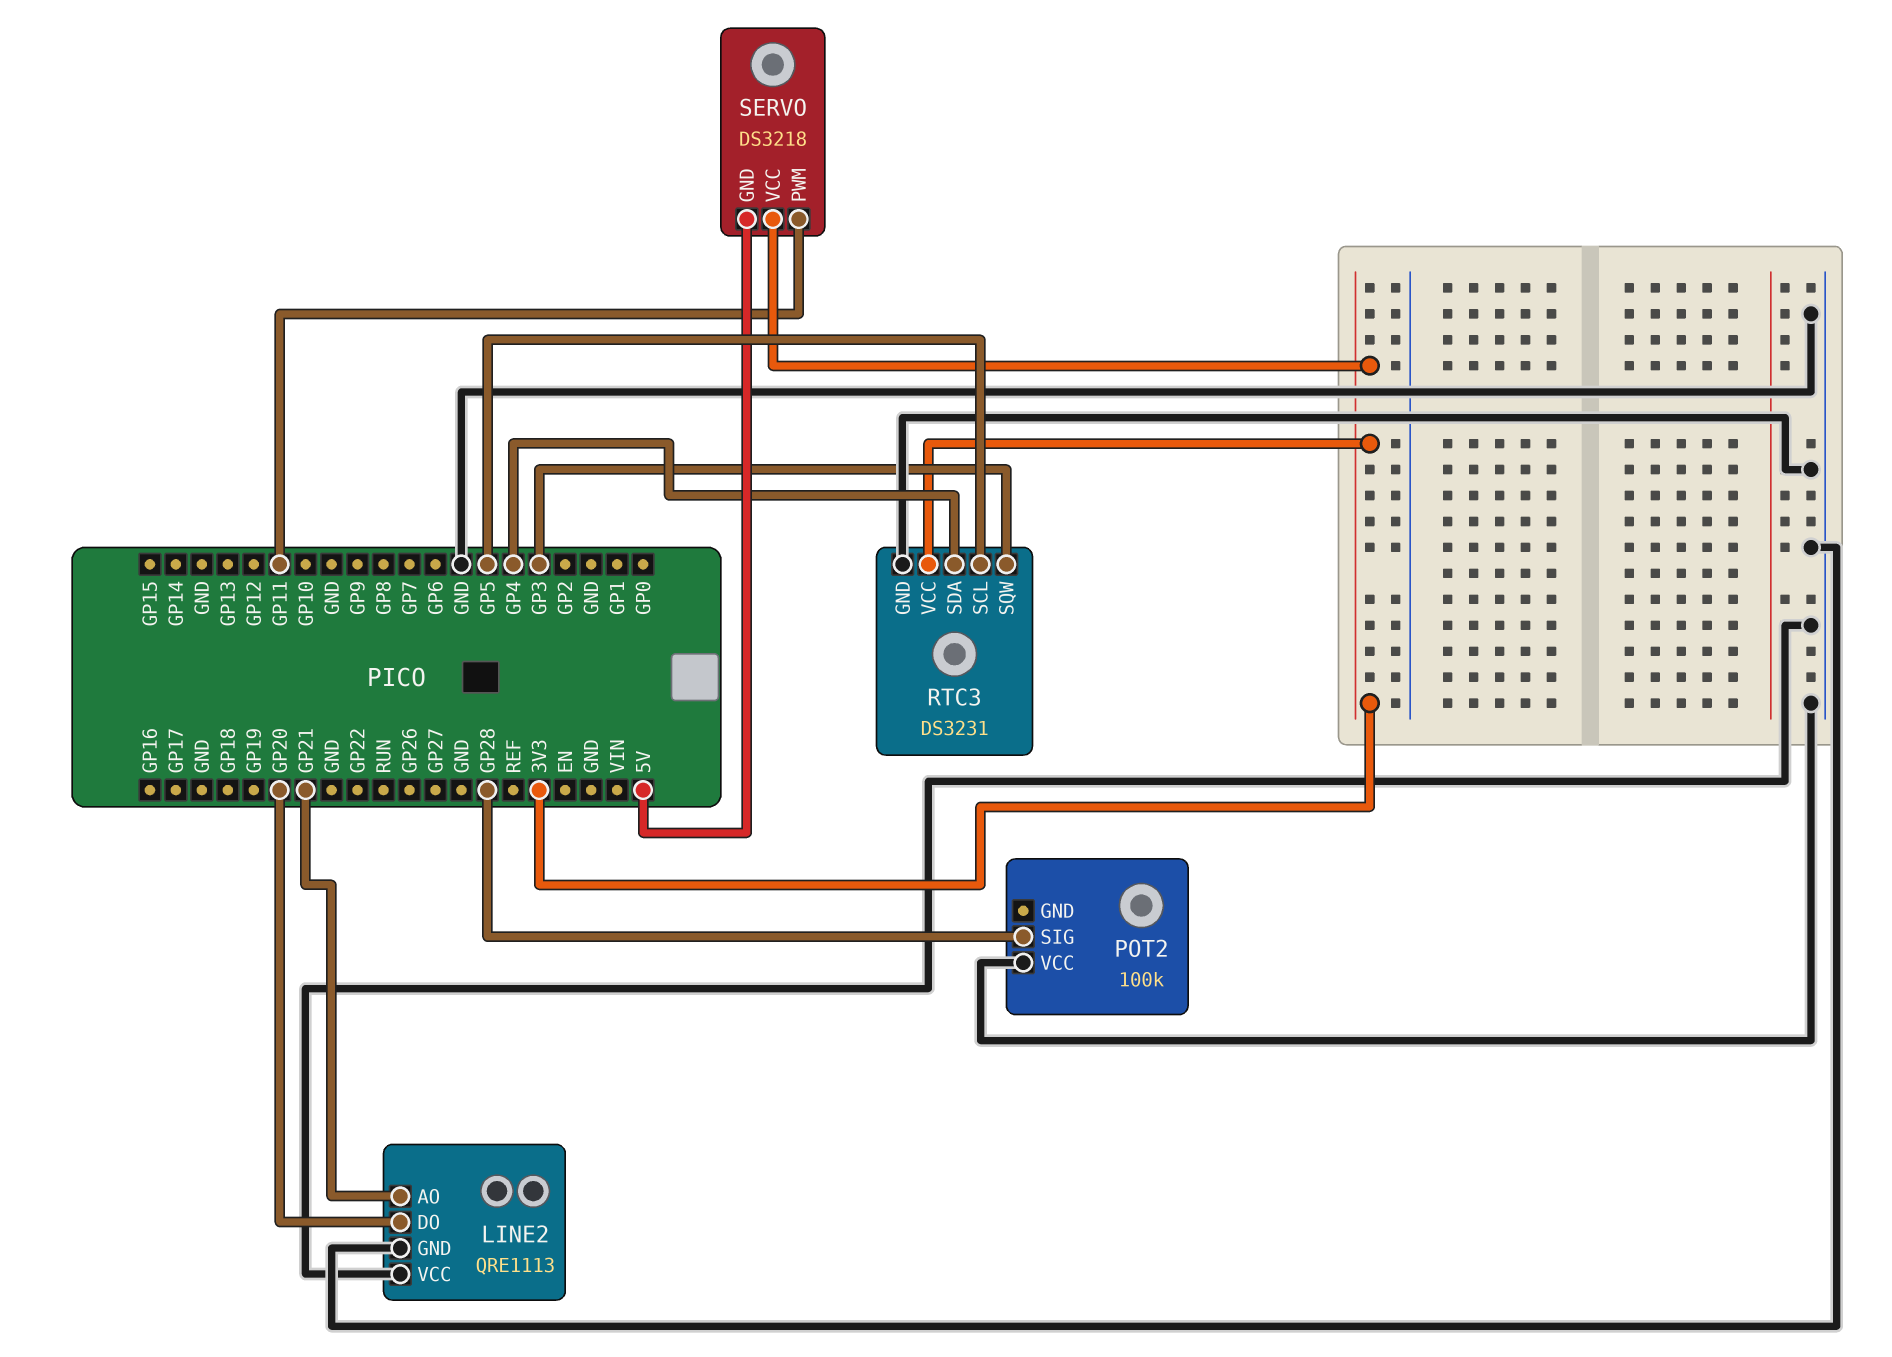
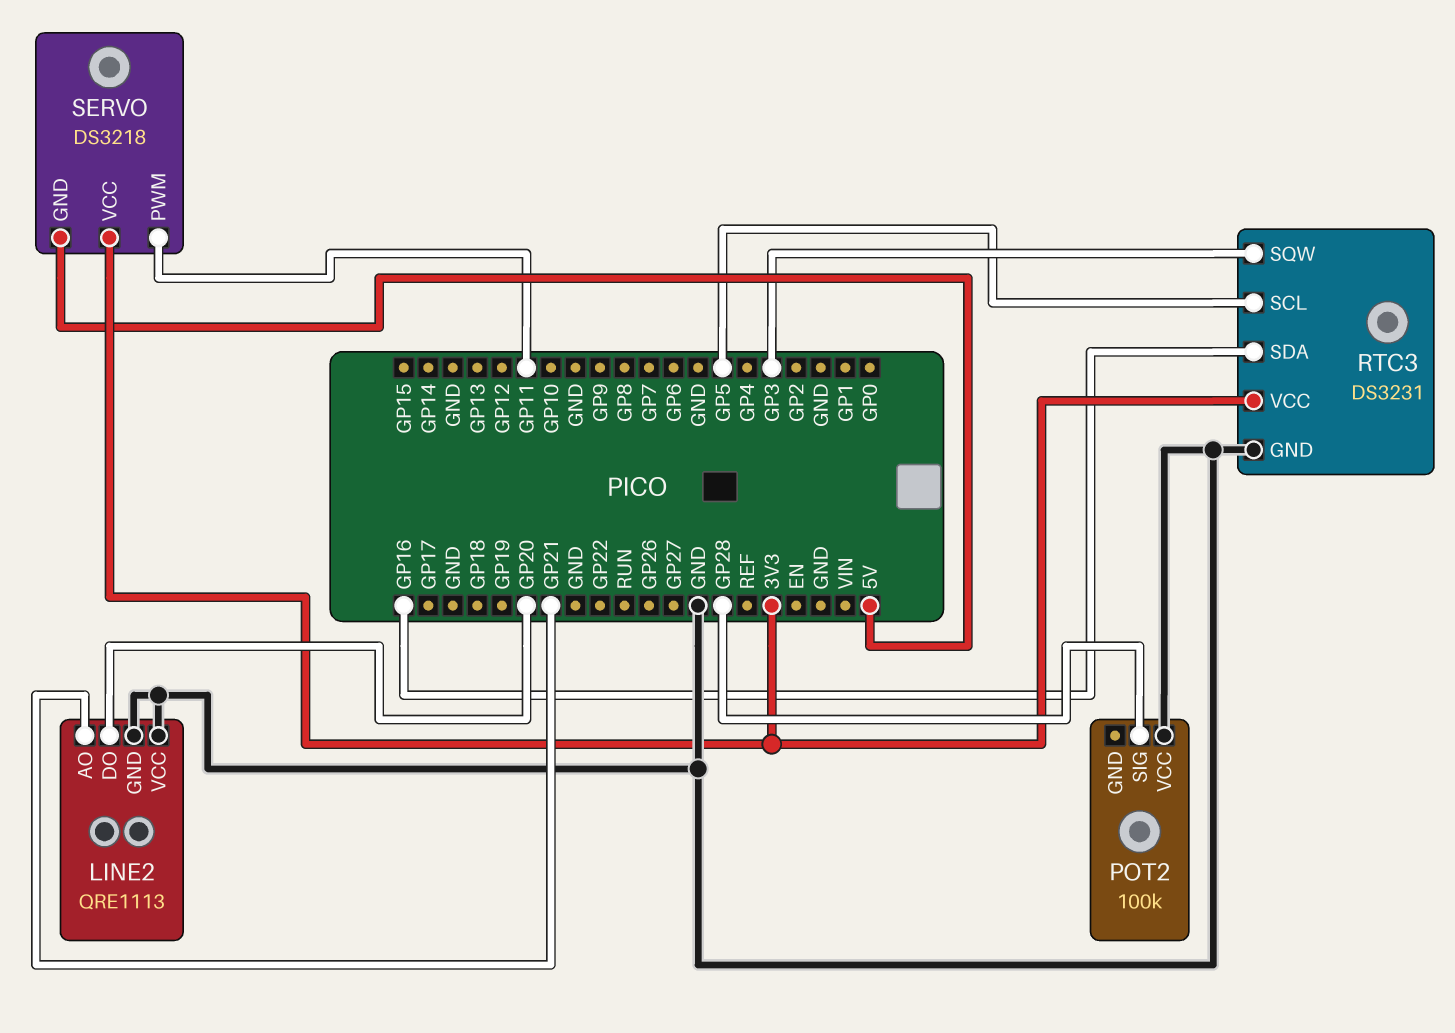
RTC3 pin SDA: GP4 -> GP16

